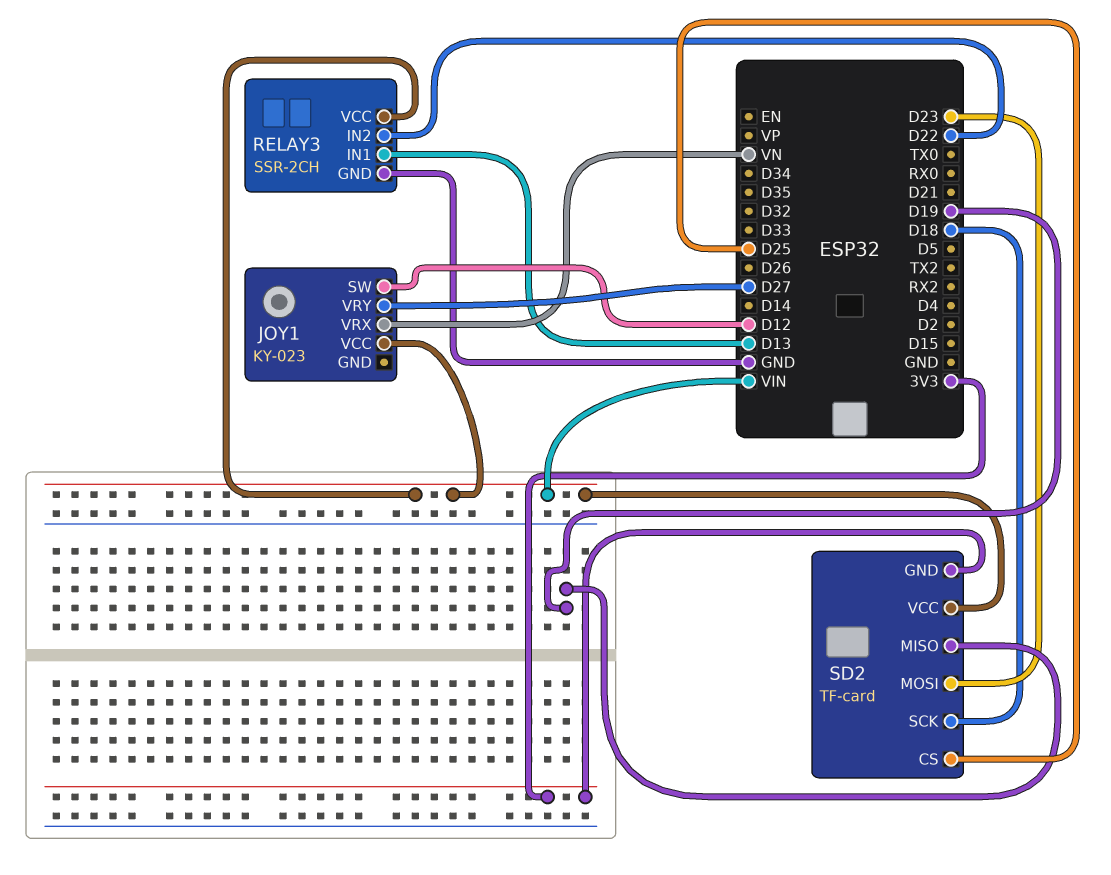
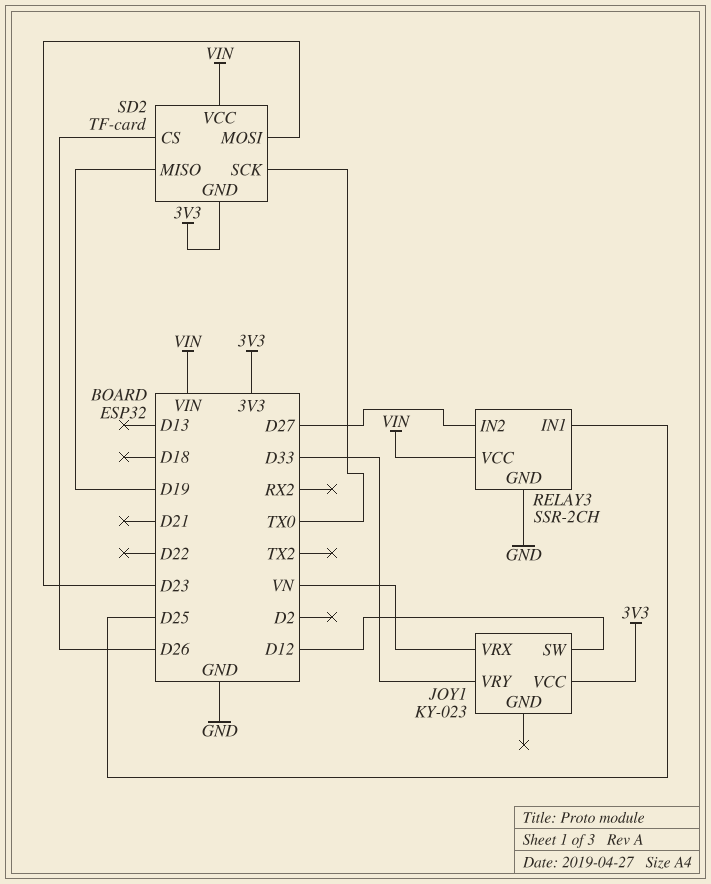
JOY1 pin VCC: VIN -> 3V3
JOY1 pin VRY: D27 -> D33
RELAY3 pin IN1: D13 -> D25
RELAY3 pin IN2: D22 -> D27
SD2 pin CS: D25 -> D26
SD2 pin SCK: D18 -> TX0

